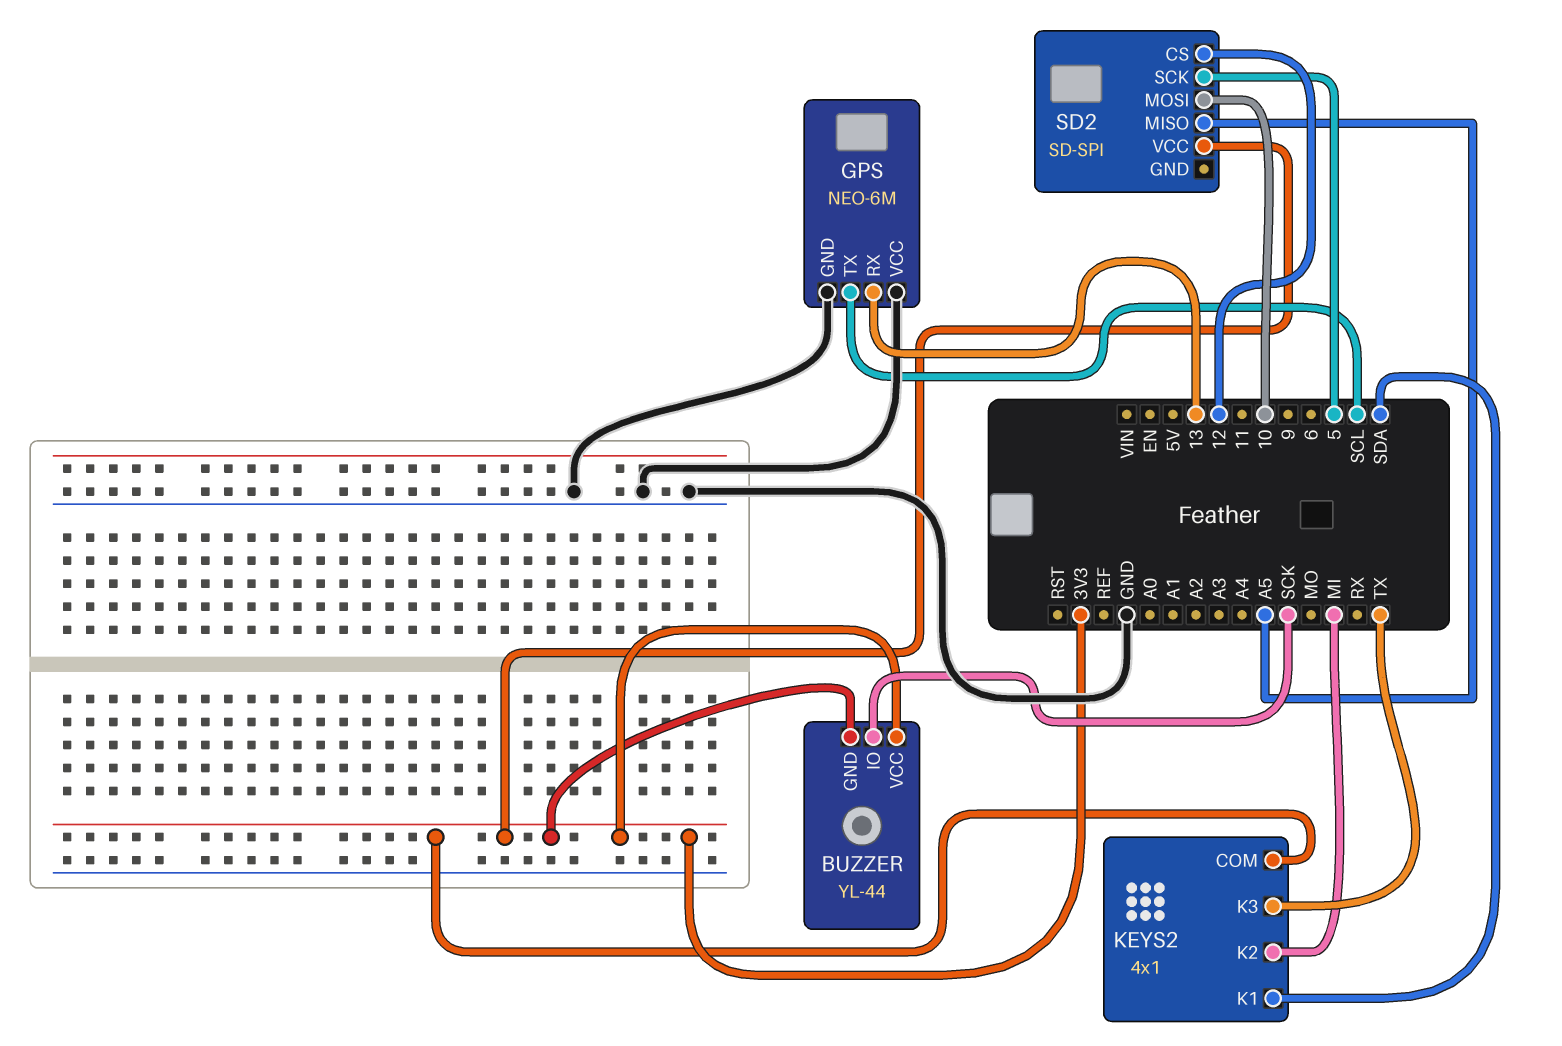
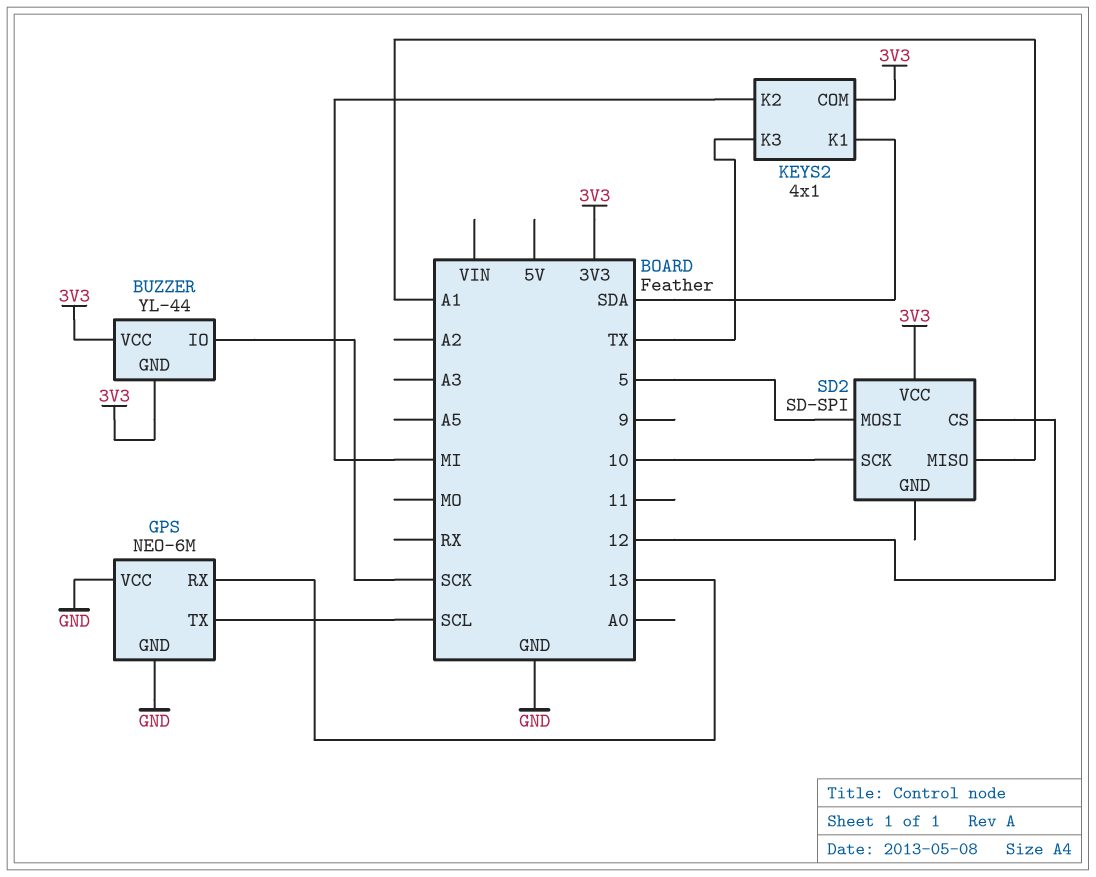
SD2 pin MISO: A5 -> A1
SD2 pin MOSI: 10 -> 5
SD2 pin SCK: 5 -> 10

